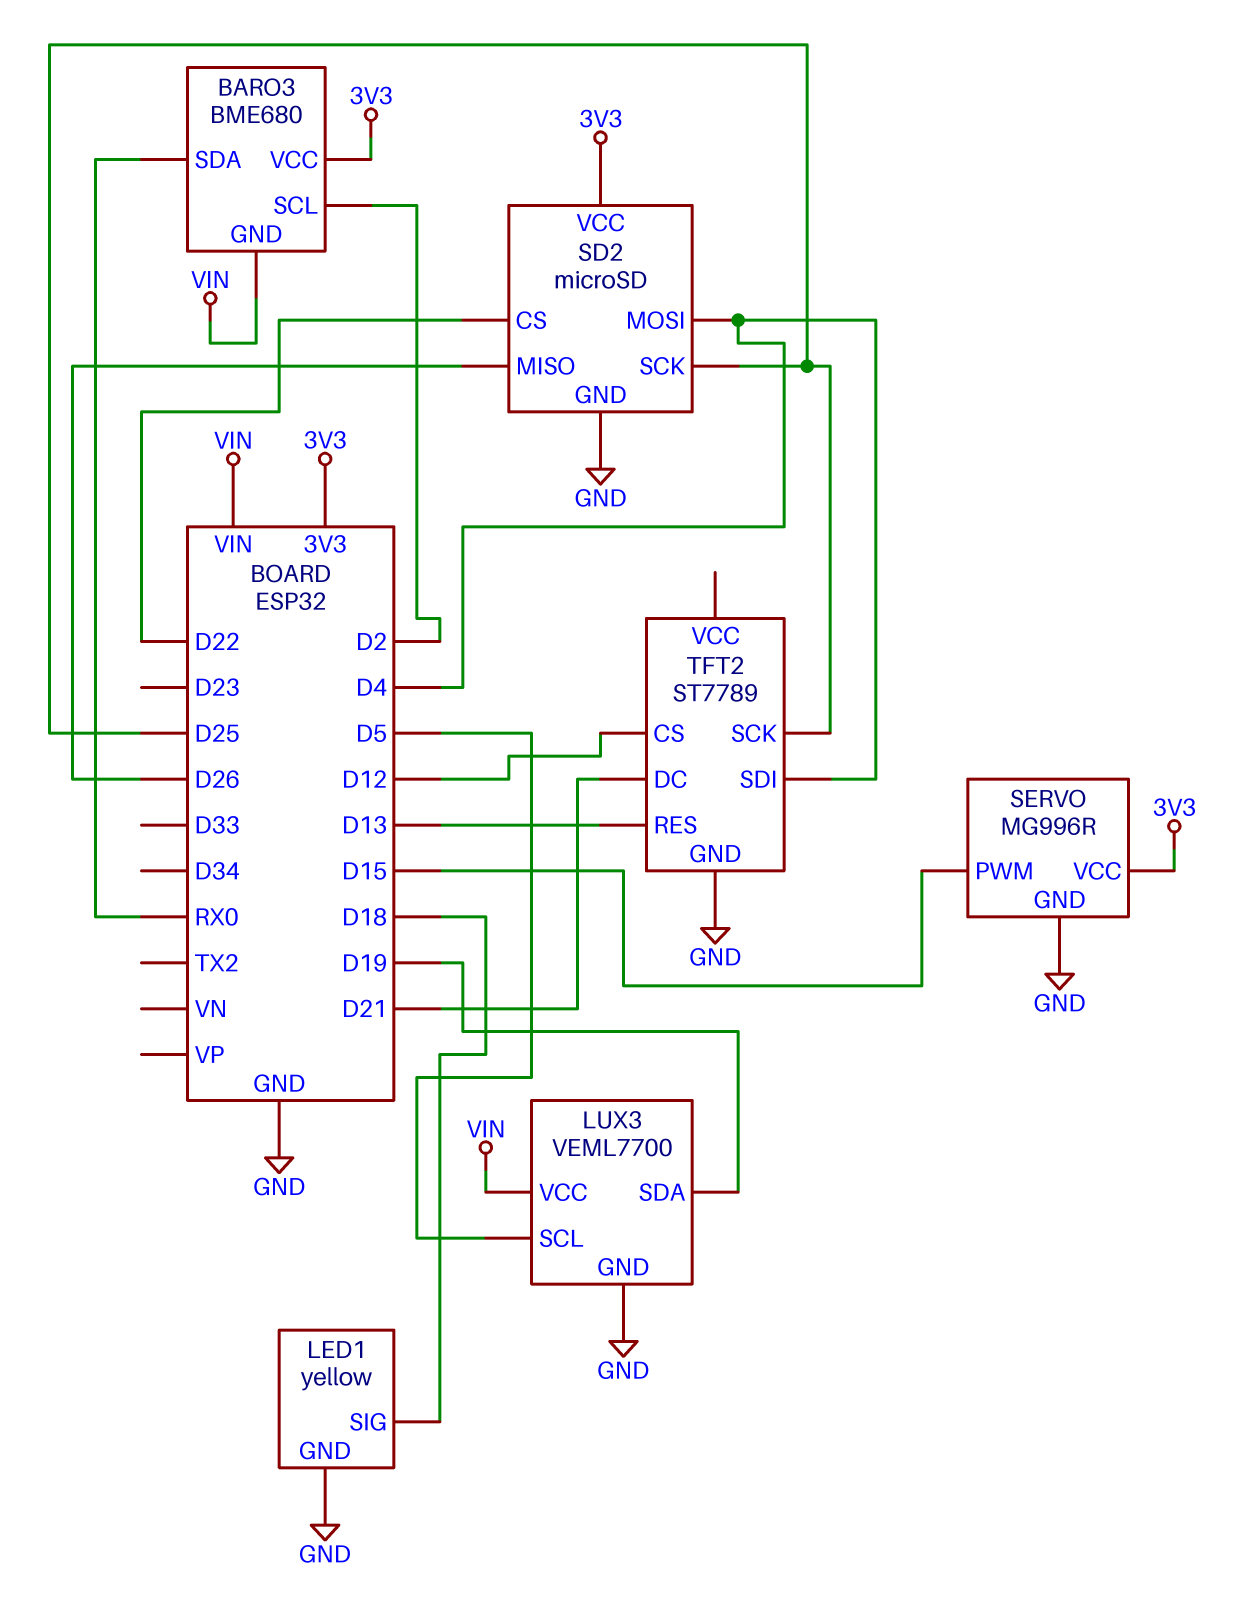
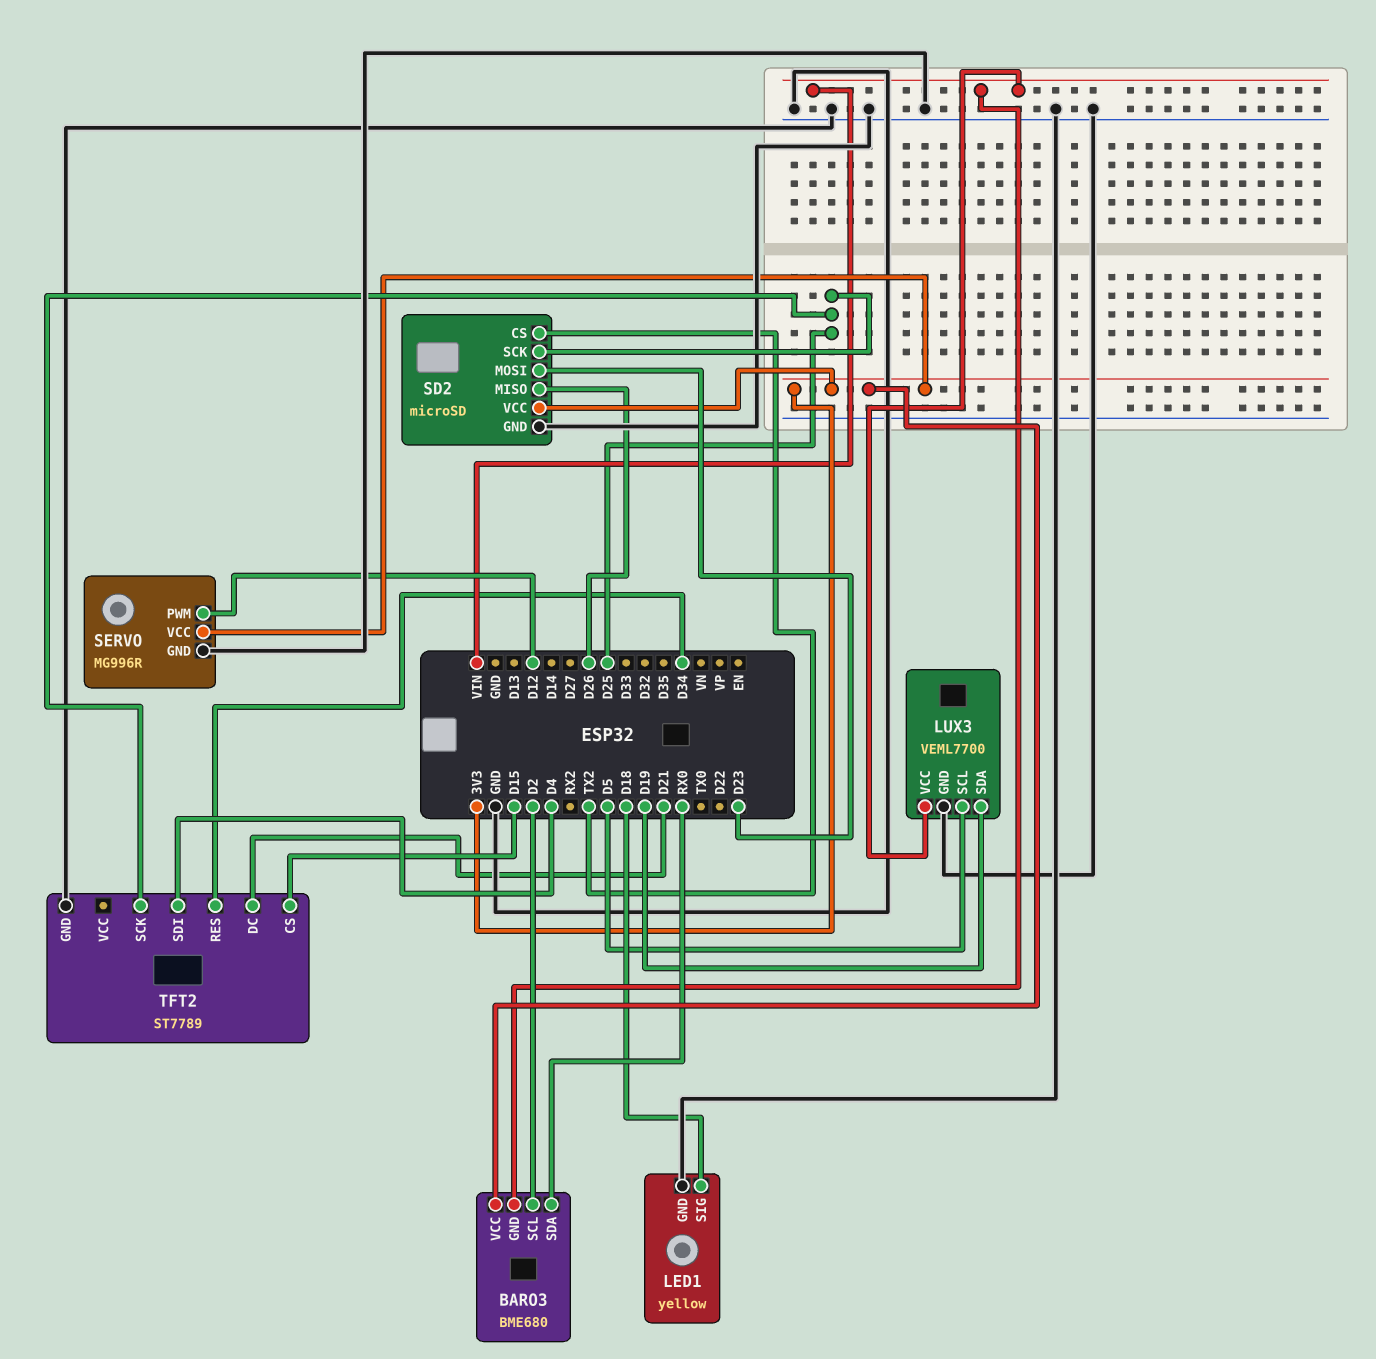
SD2 pin CS: D22 -> TX2
SD2 pin MOSI: D4 -> D23
SERVO pin PWM: D15 -> D12
TFT2 pin CS: D12 -> D15
TFT2 pin RES: D13 -> D34

